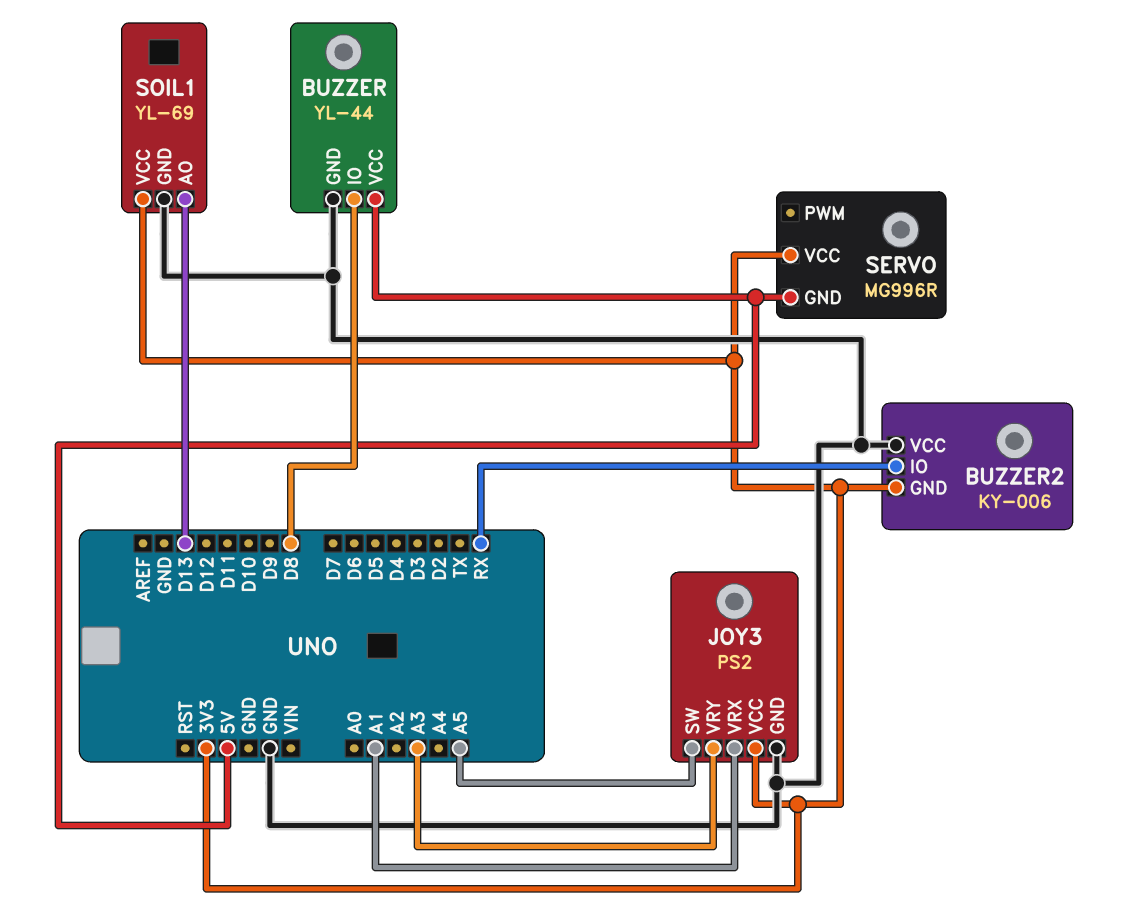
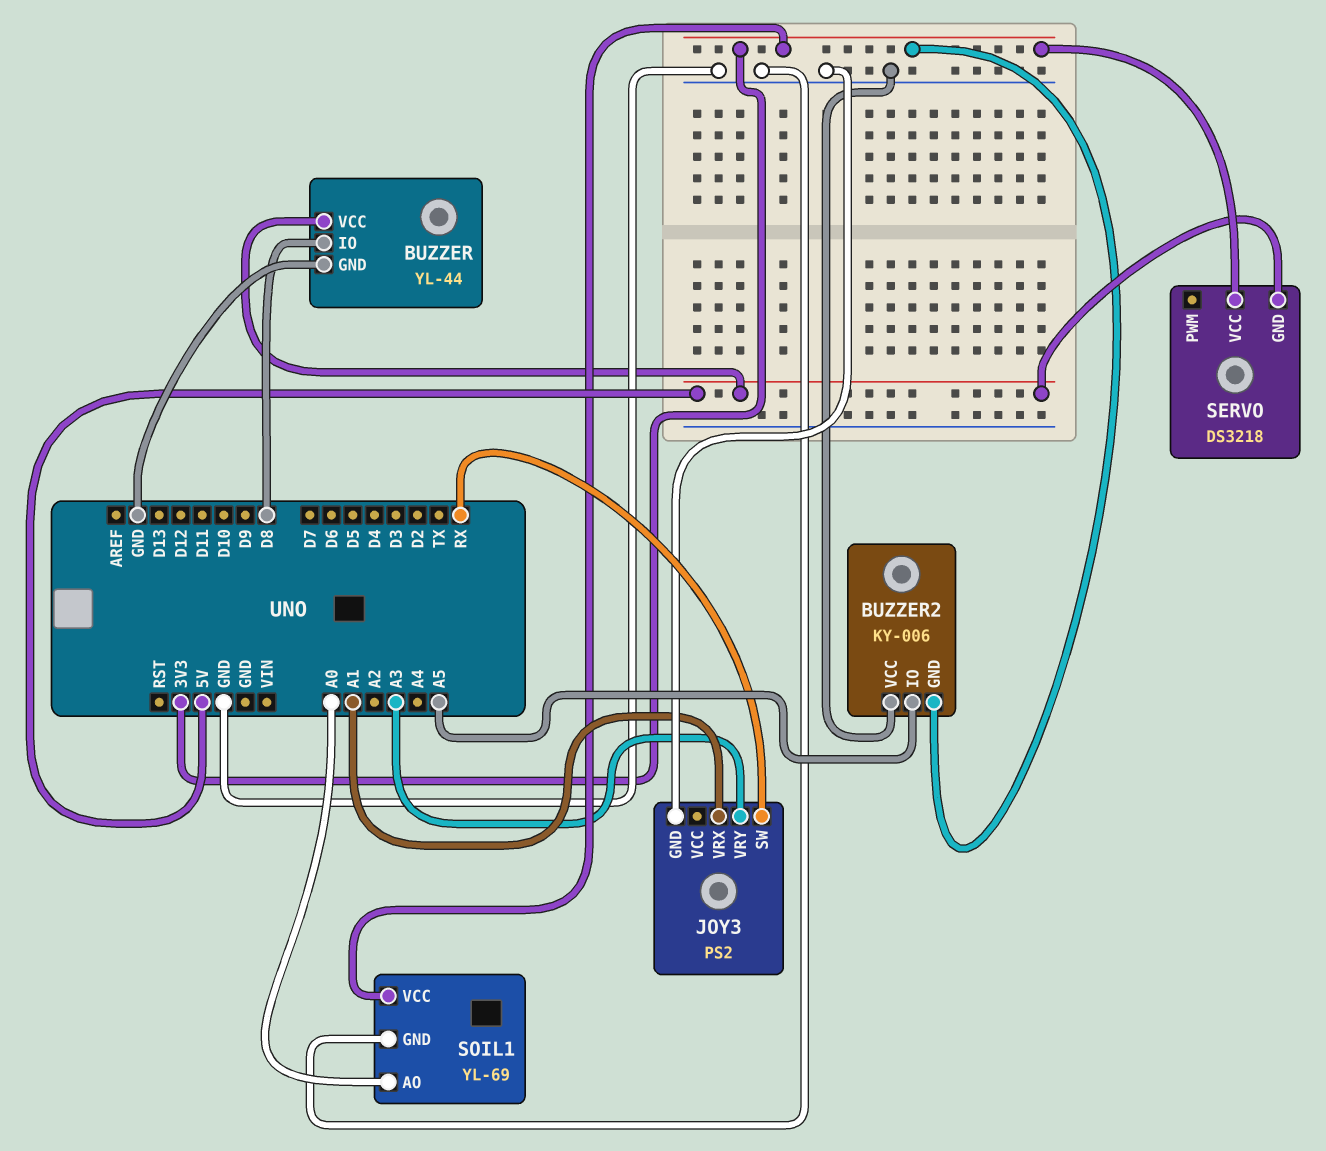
BUZZER2 pin IO: RX -> A5
JOY3 pin SW: A5 -> RX
JOY3 pin VCC: 3V3 -> none
SERVO: MG996R -> DS3218
SOIL1 pin AO: D13 -> A0

